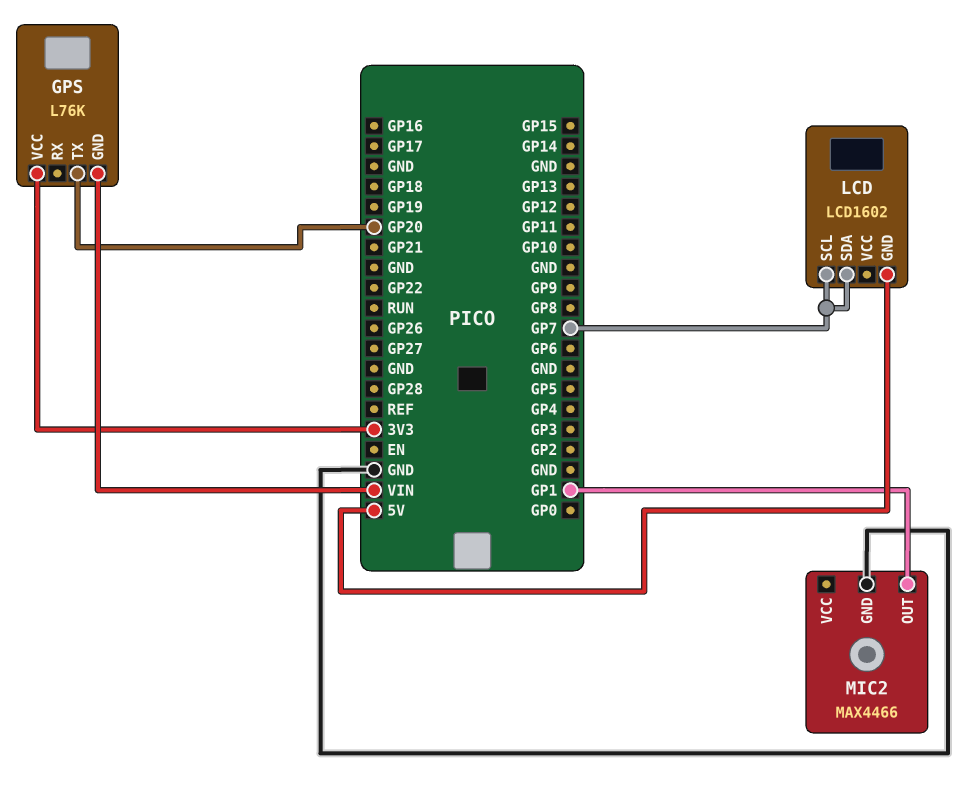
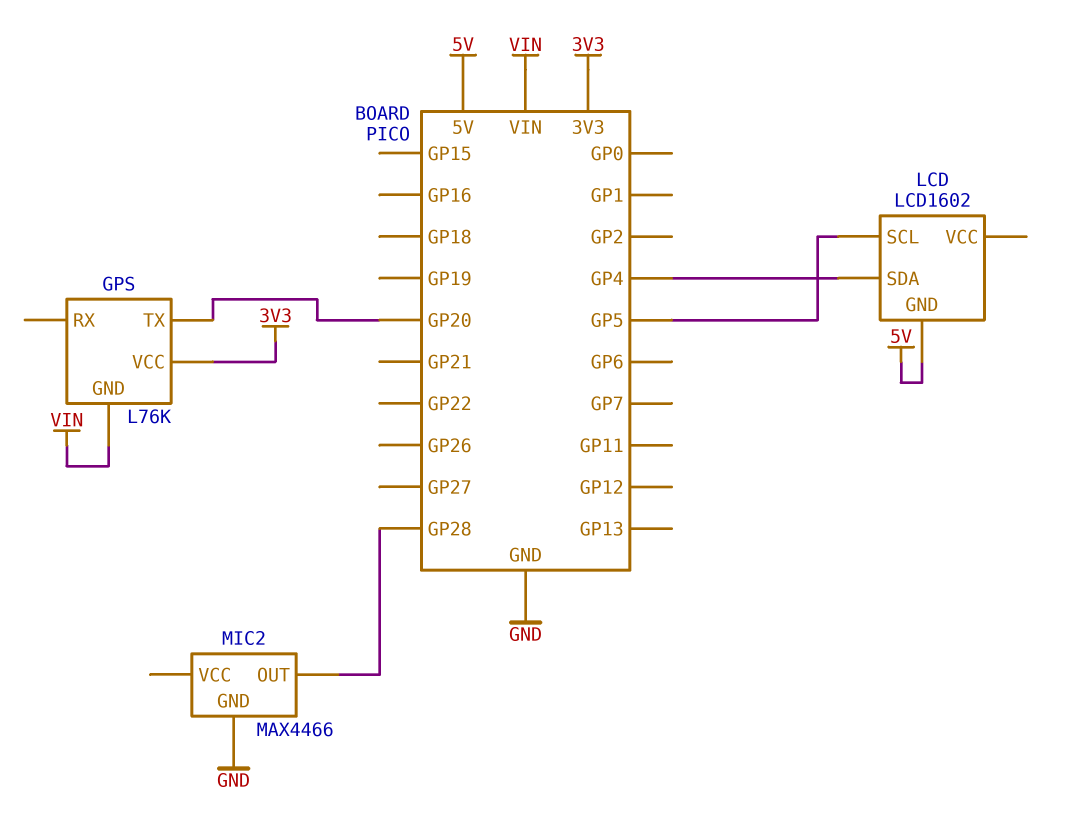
LCD pin SCL: GP7 -> GP5
LCD pin SDA: GP7 -> GP4
MIC2 pin OUT: GP1 -> GP28

